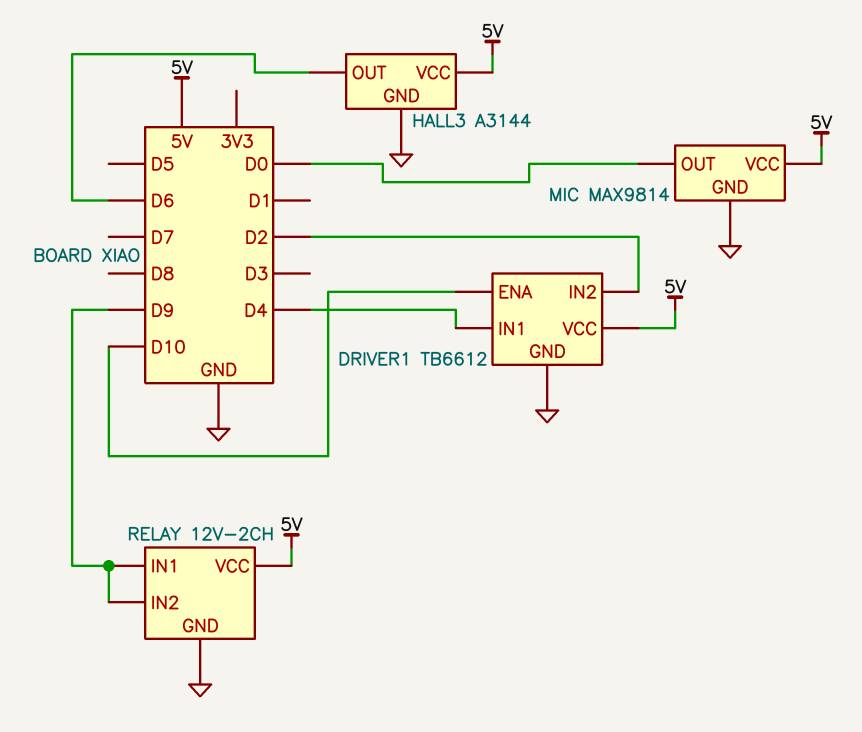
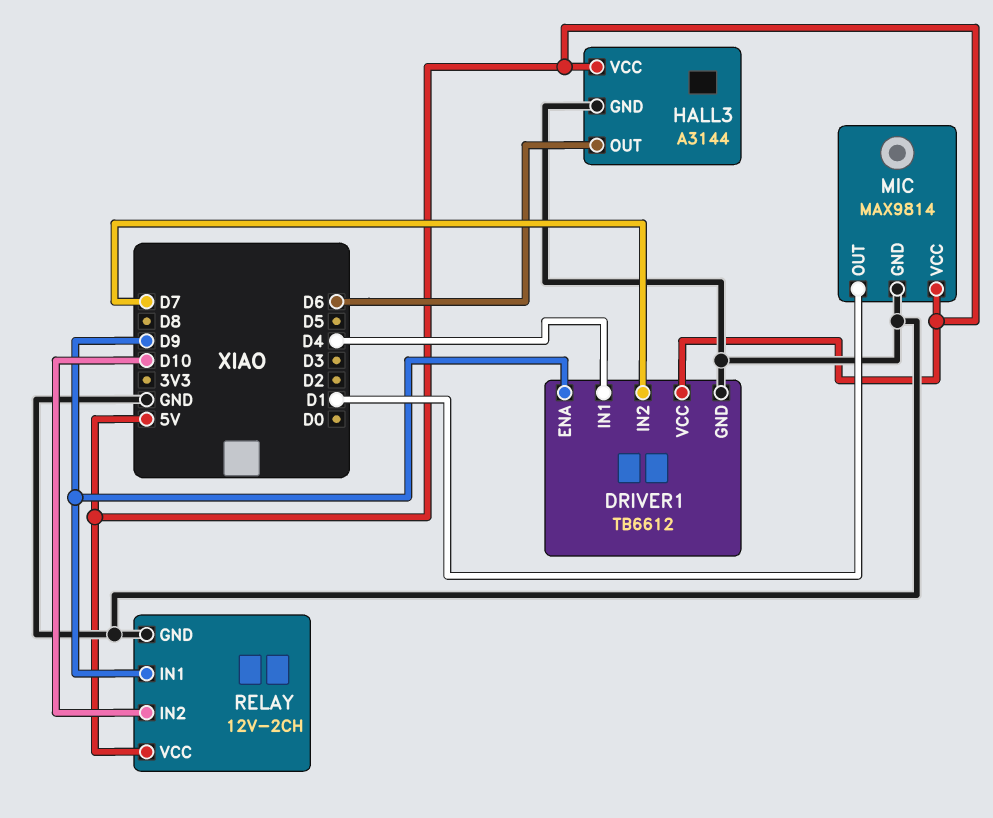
DRIVER1 pin ENA: D10 -> D9
DRIVER1 pin IN2: D2 -> D7
MIC pin OUT: D0 -> D1
RELAY pin IN2: D9 -> D10

